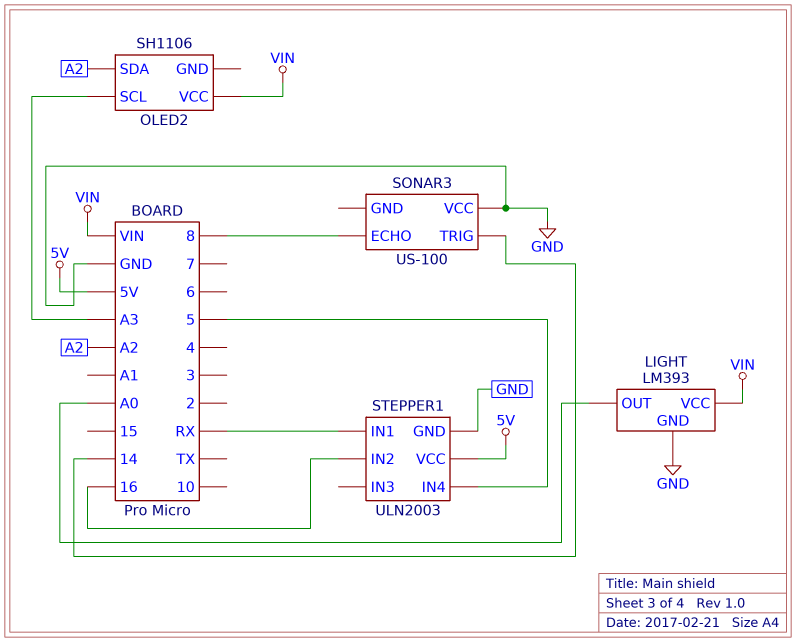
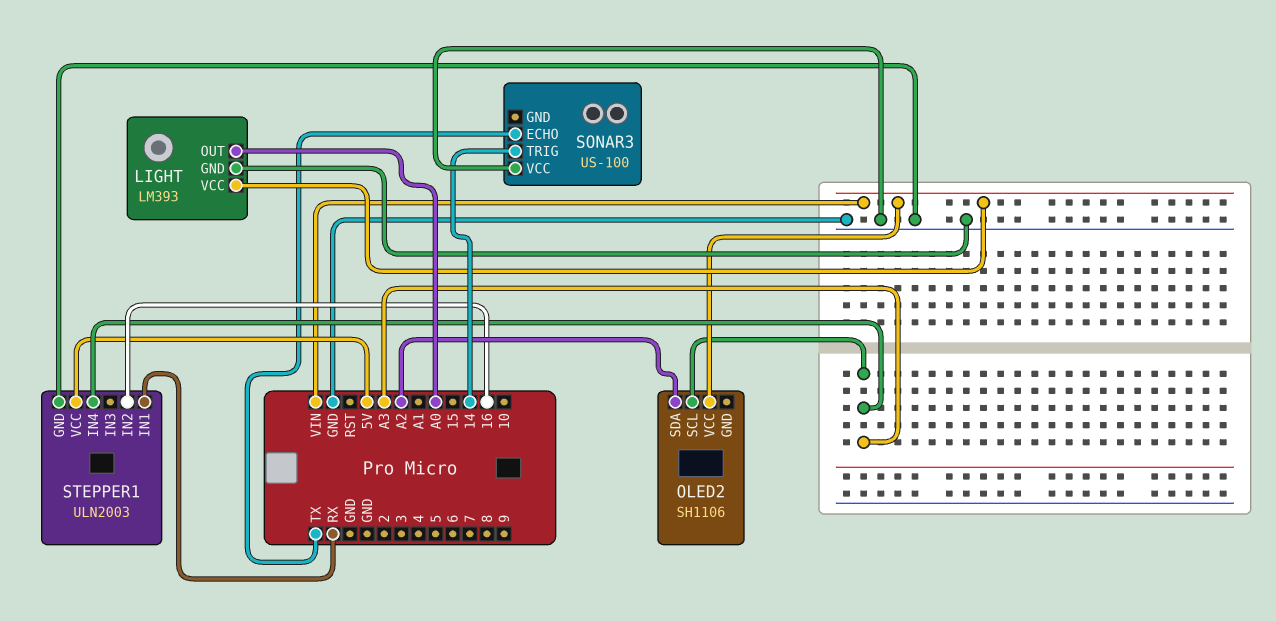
SONAR3 pin ECHO: 8 -> TX
STEPPER1 pin IN4: 5 -> A3

